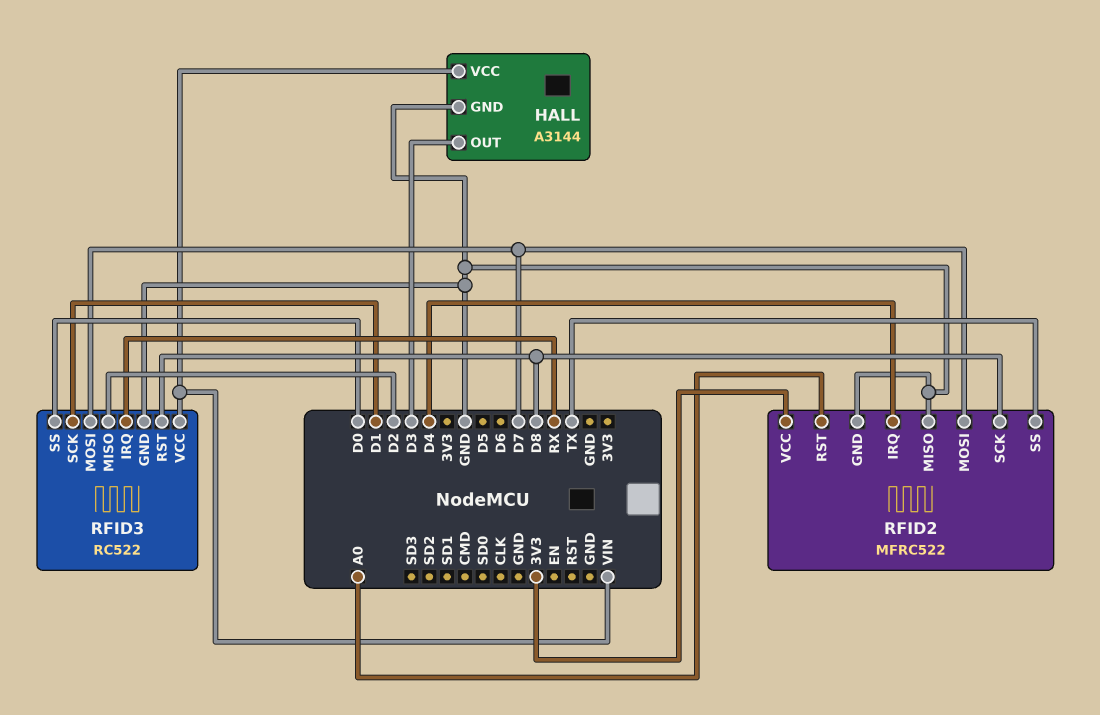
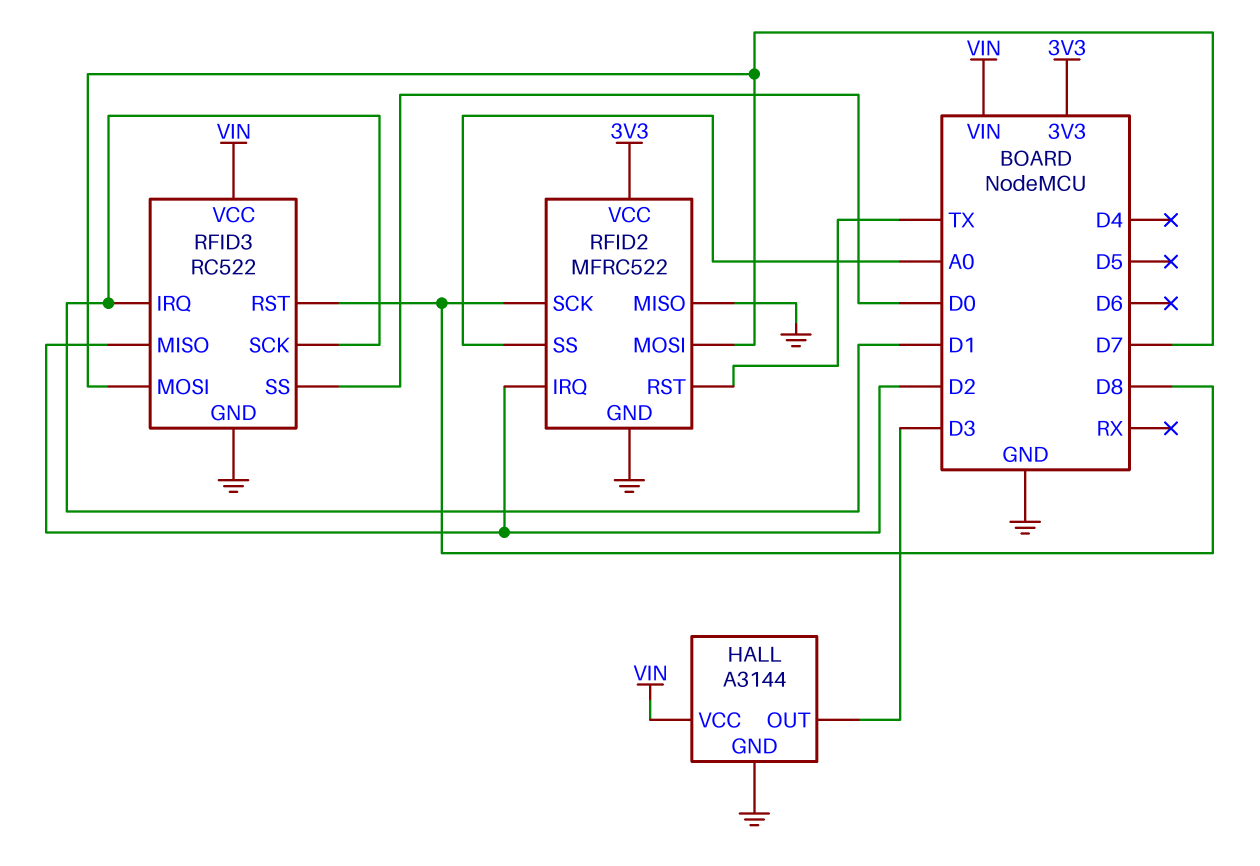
RFID2 pin IRQ: D4 -> D2
RFID2 pin RST: A0 -> TX
RFID2 pin SS: TX -> A0
RFID3 pin IRQ: RX -> D1

